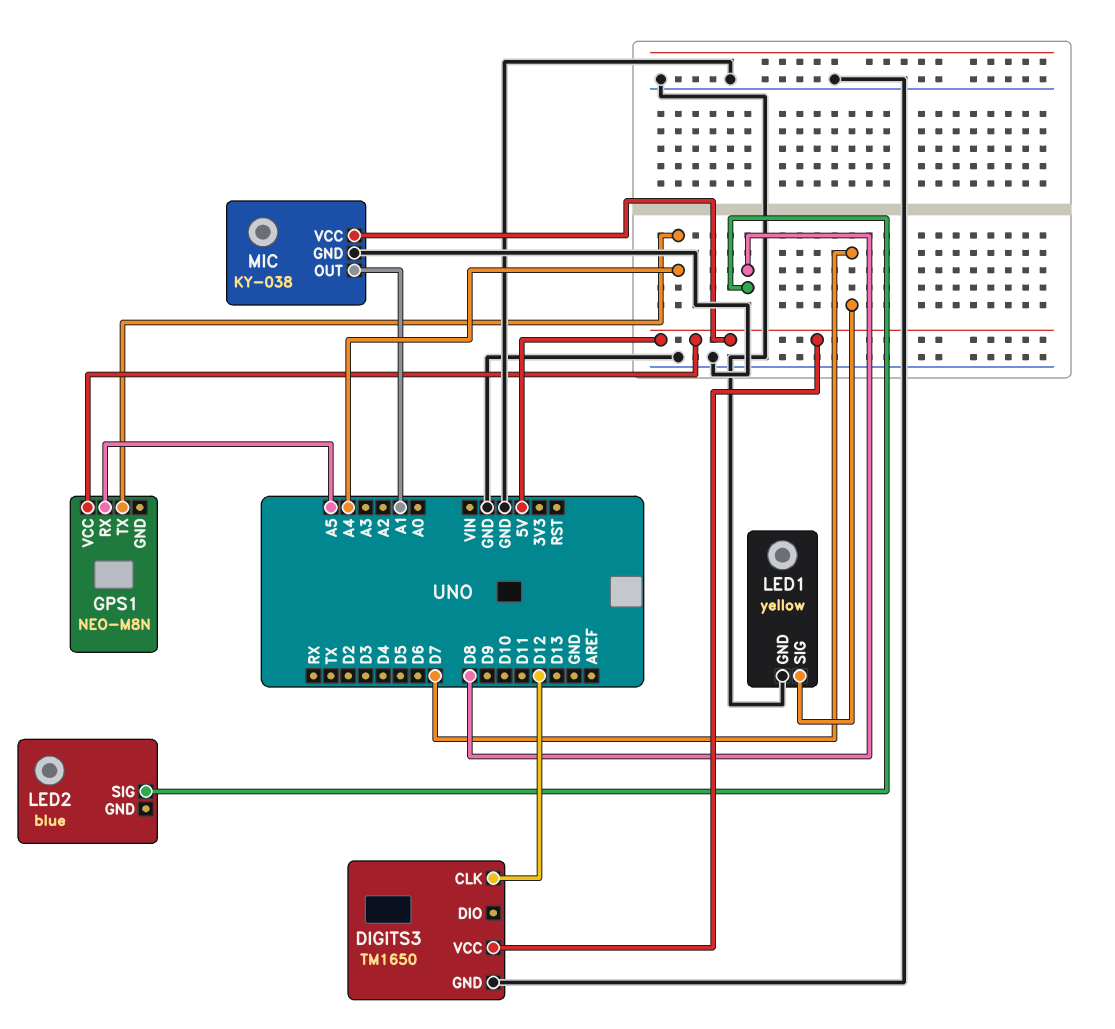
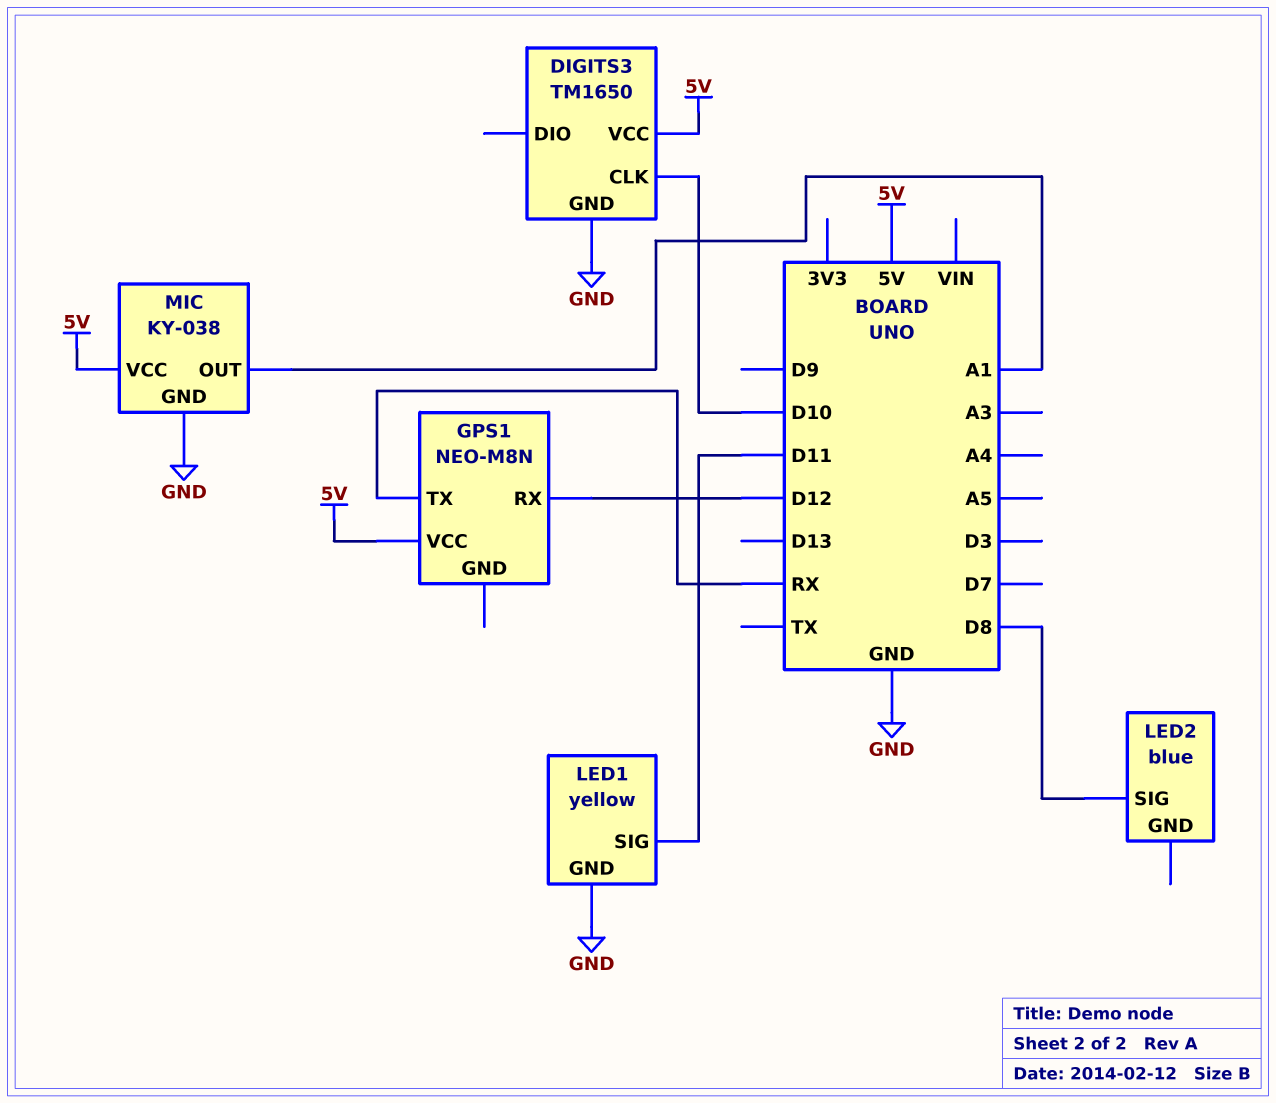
DIGITS3 pin CLK: D12 -> D10
GPS1 pin RX: A5 -> D12
GPS1 pin TX: A4 -> RX
LED1 pin SIG: D7 -> D11

